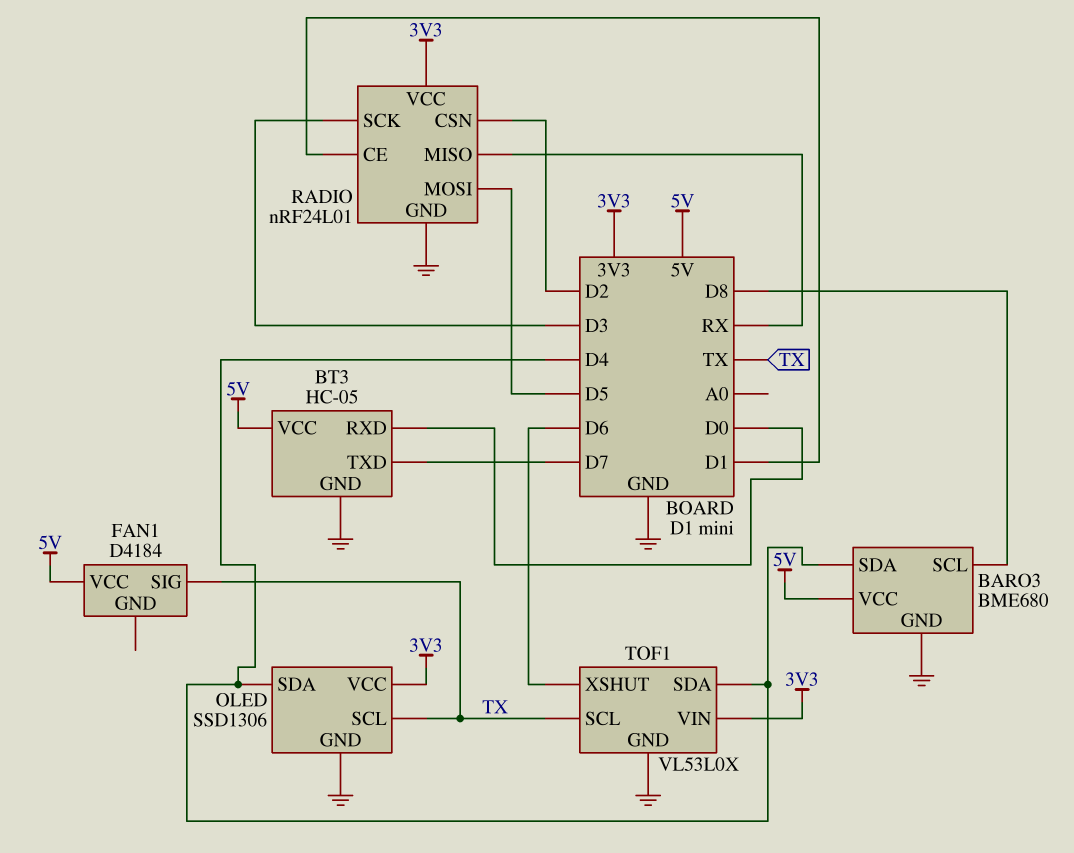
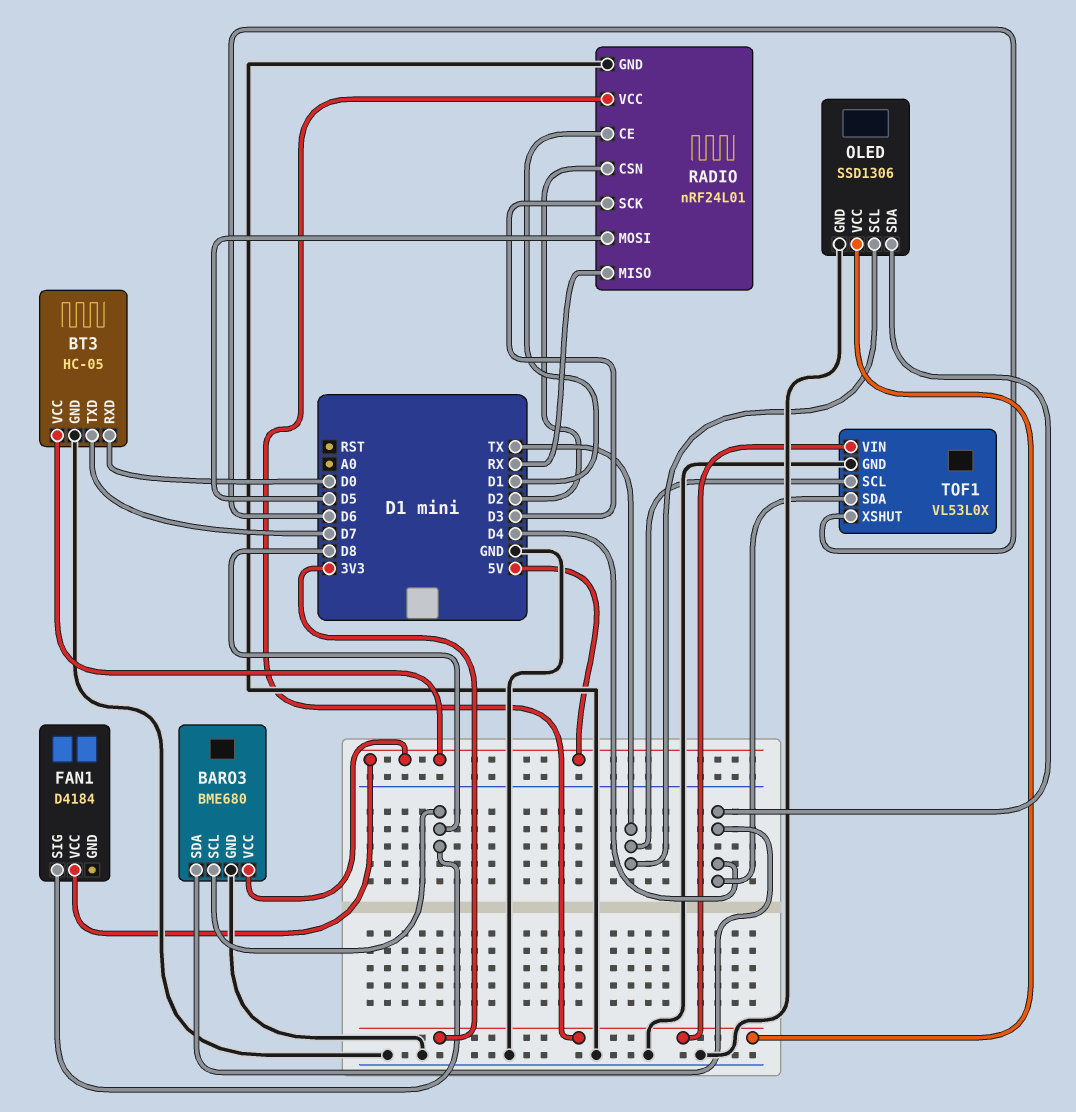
FAN1 pin SIG: TX -> D8

